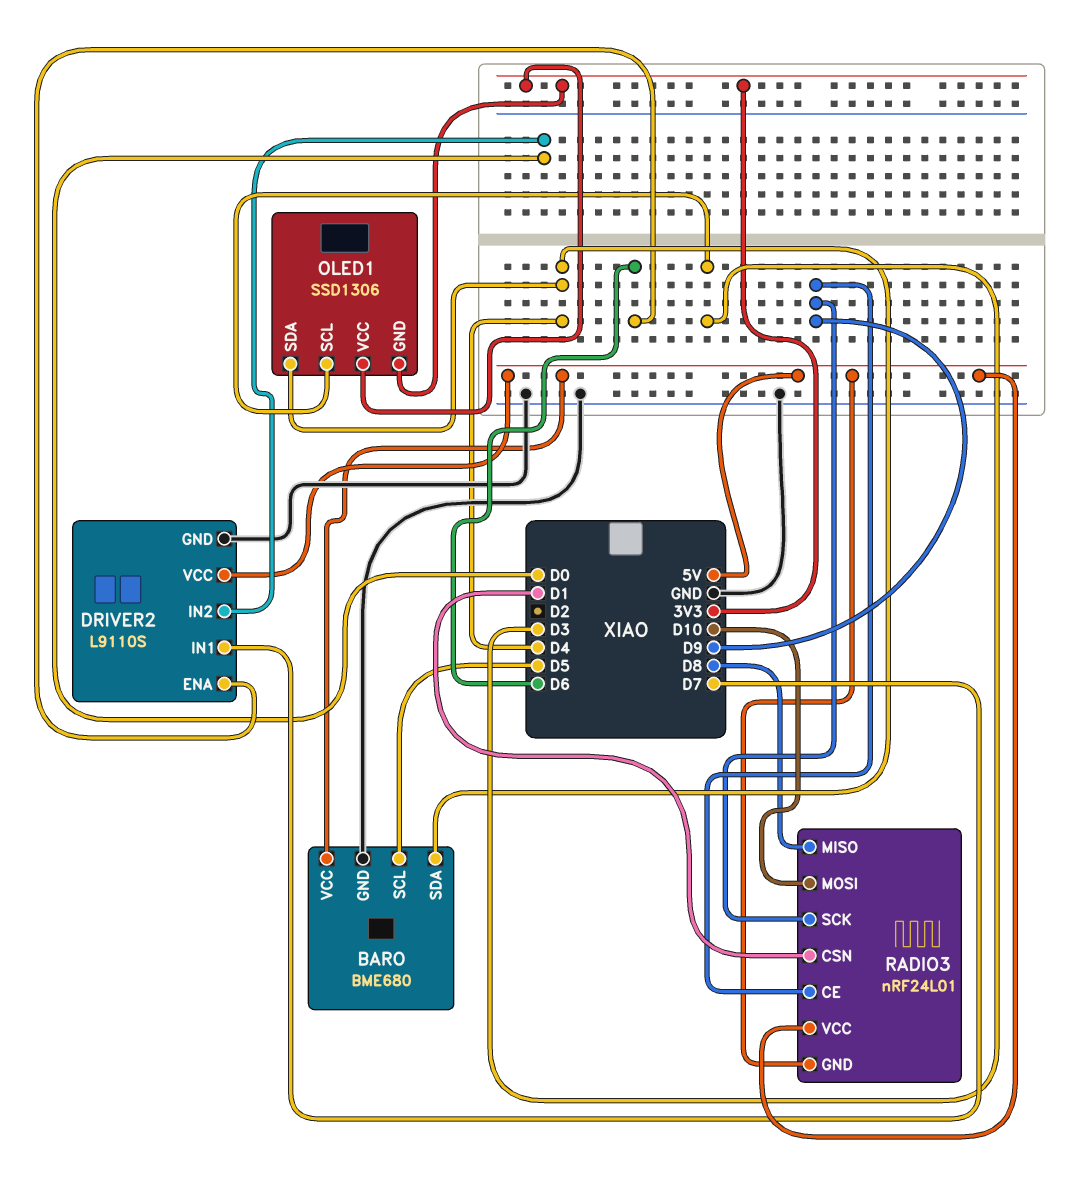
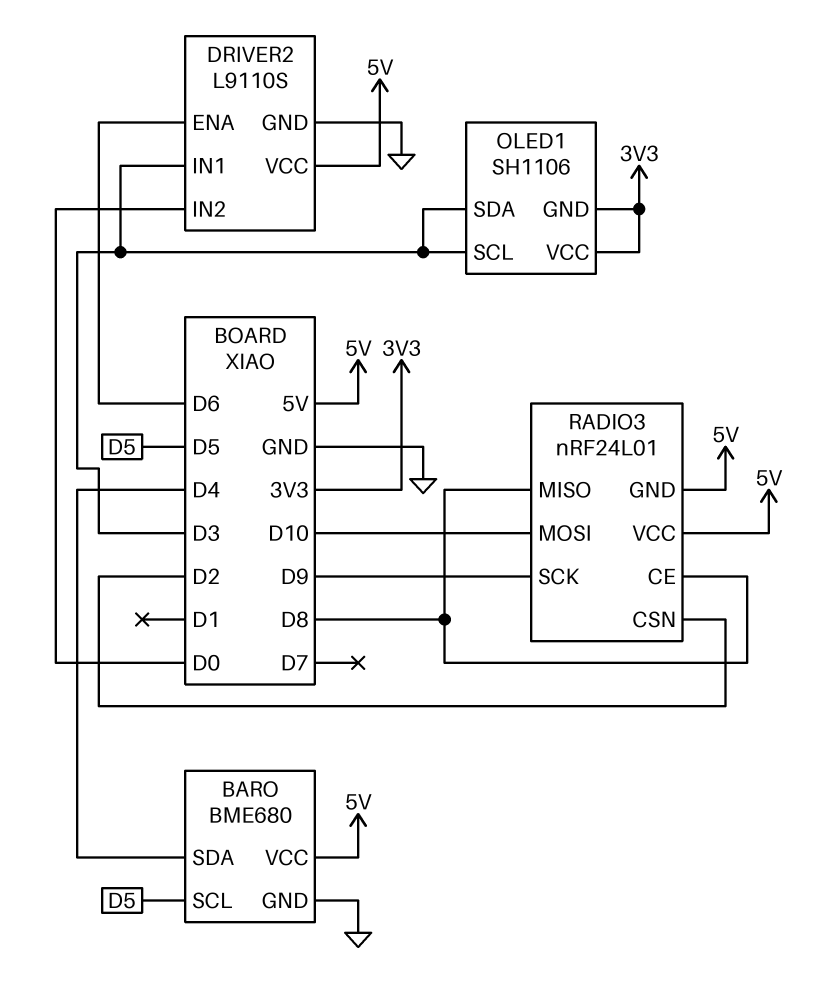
DRIVER2 pin IN1: D7 -> D3
OLED1: SSD1306 -> SH1106
OLED1 pin SDA: D4 -> D3
RADIO3 pin CE: D9 -> D8
RADIO3 pin CSN: D1 -> D2

